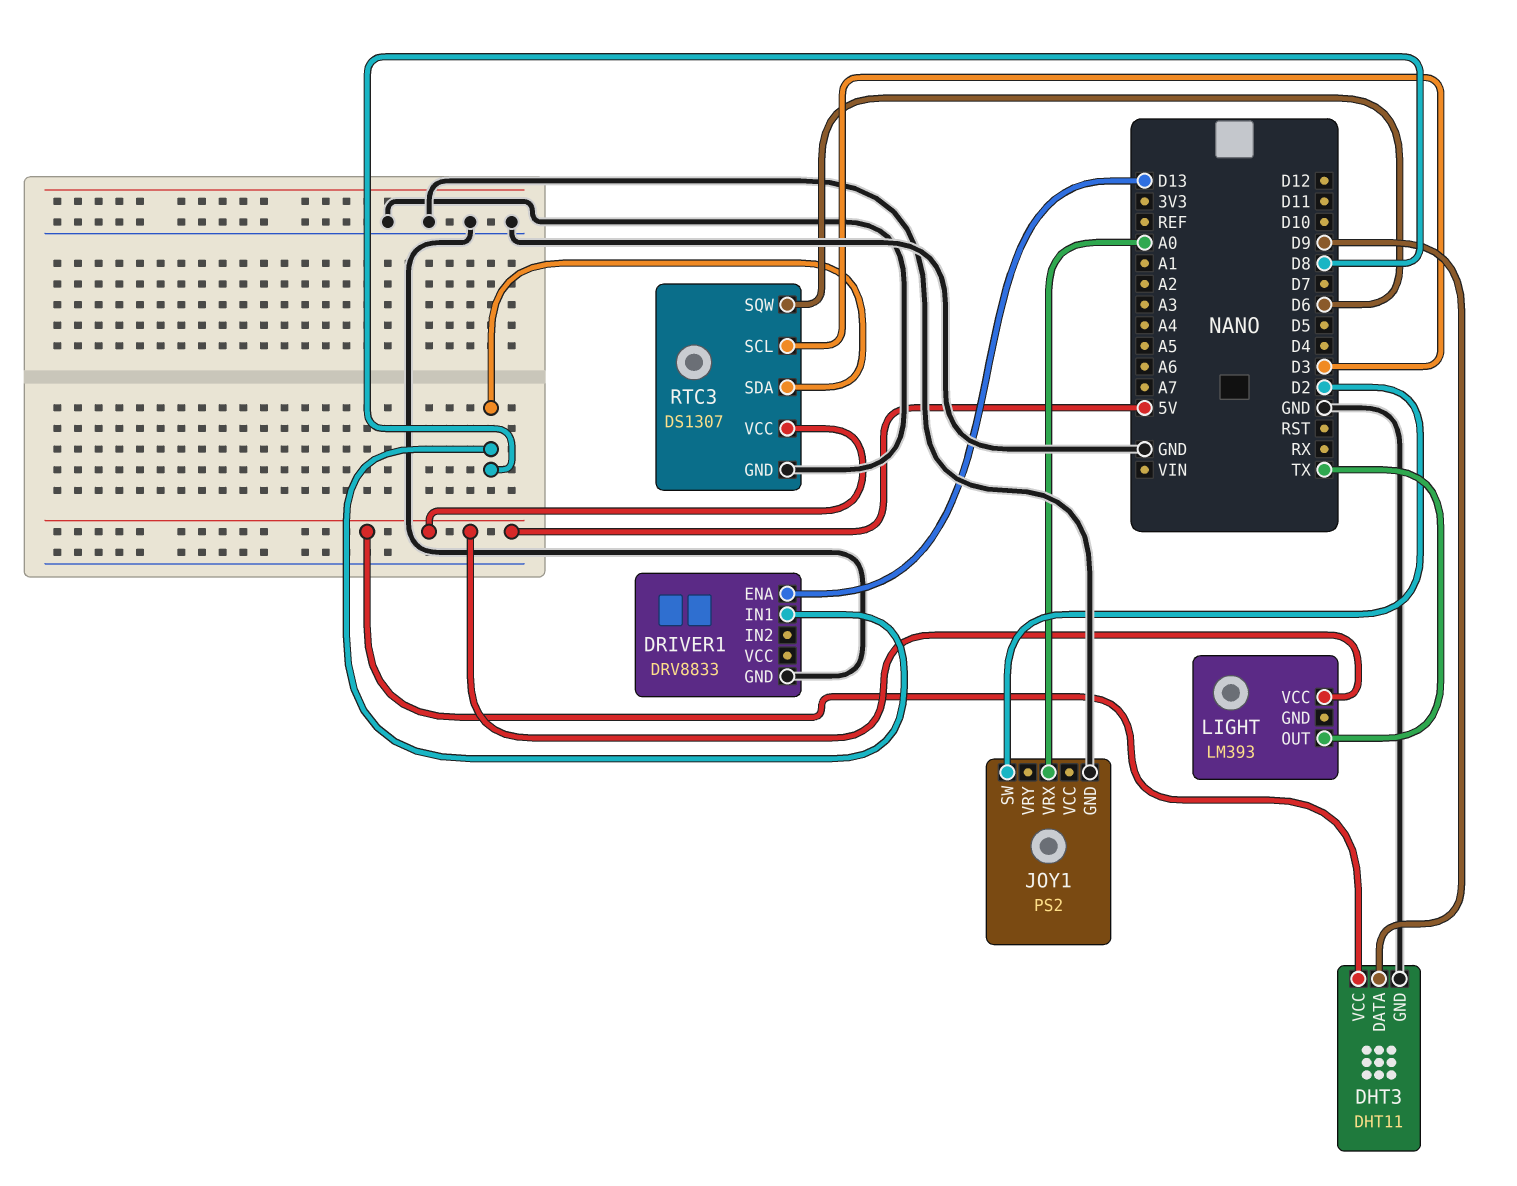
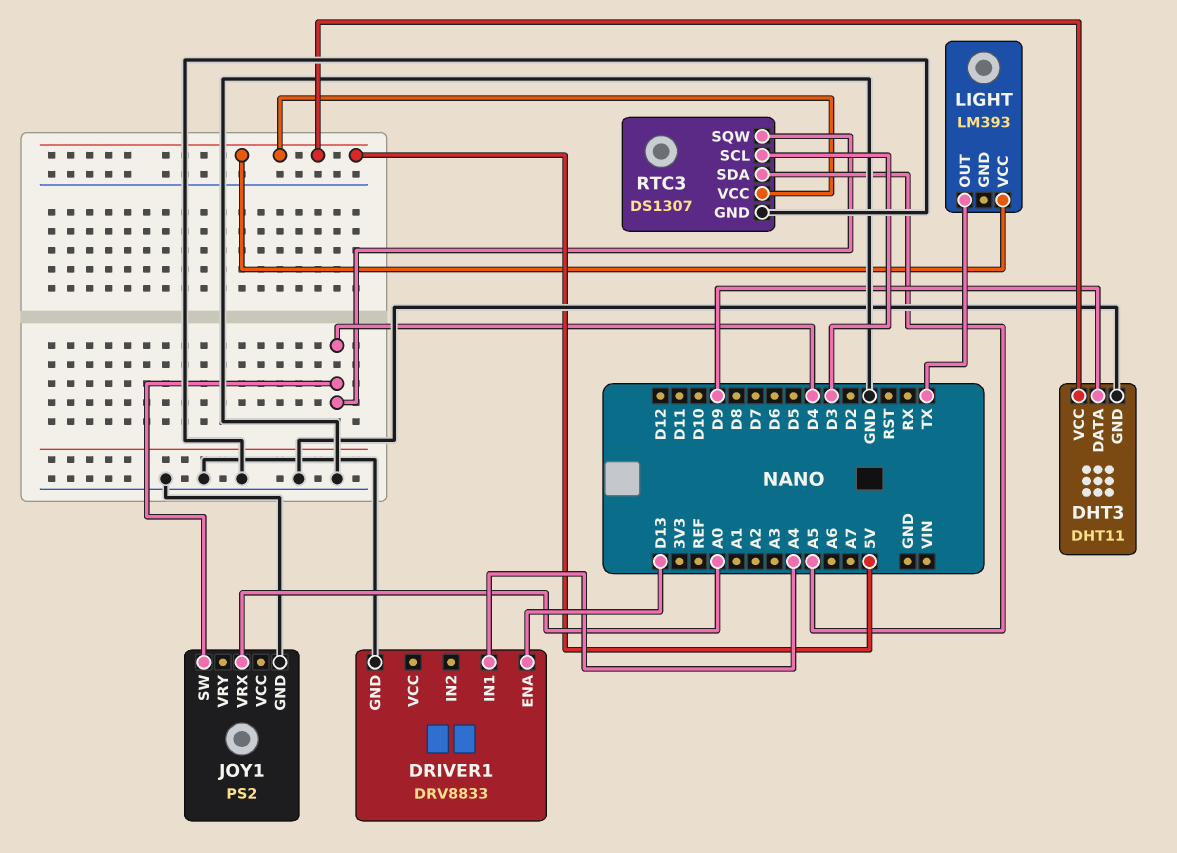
DRIVER1 pin IN1: D8 -> A4
JOY1 pin SW: D2 -> D4
RTC3 pin SDA: D8 -> A5
RTC3 pin SQW: D6 -> D4

